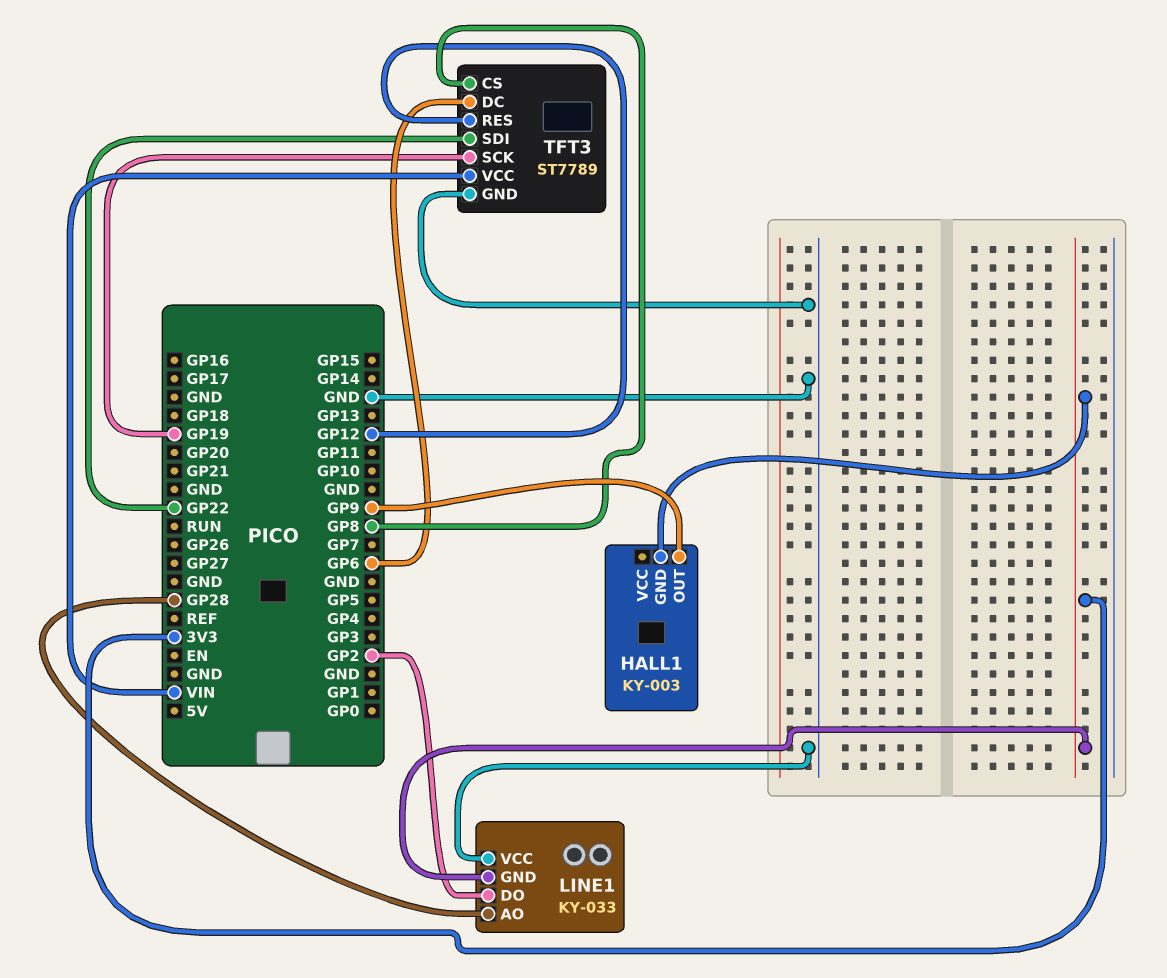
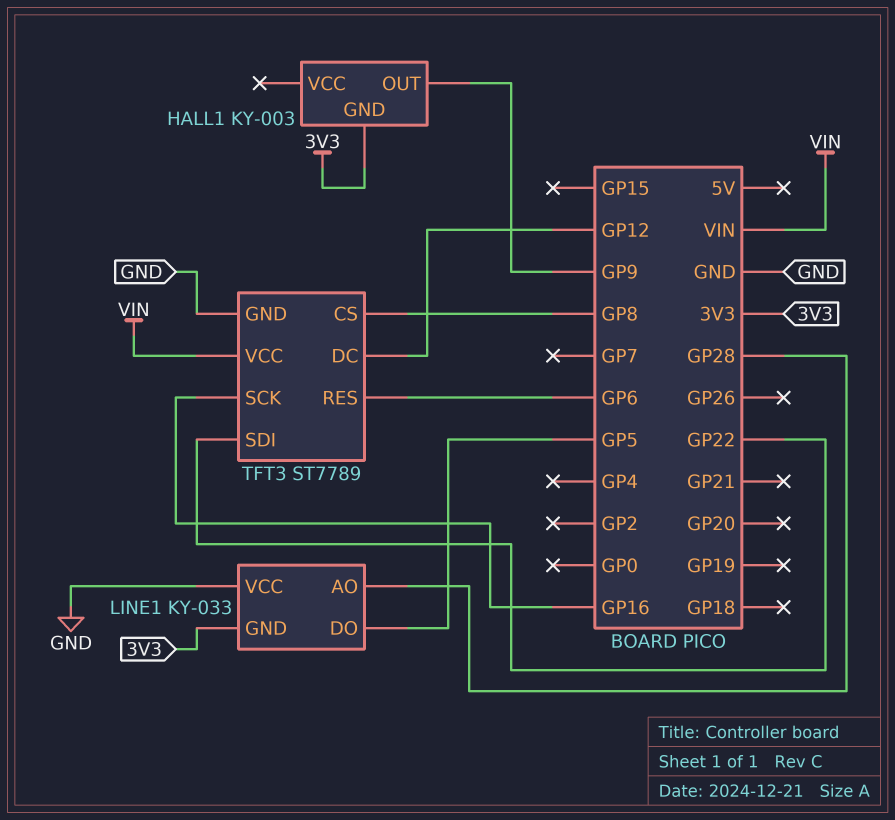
LINE1 pin DO: GP2 -> GP5
TFT3 pin DC: GP6 -> GP12
TFT3 pin RES: GP12 -> GP6
TFT3 pin SCK: GP19 -> GP16

